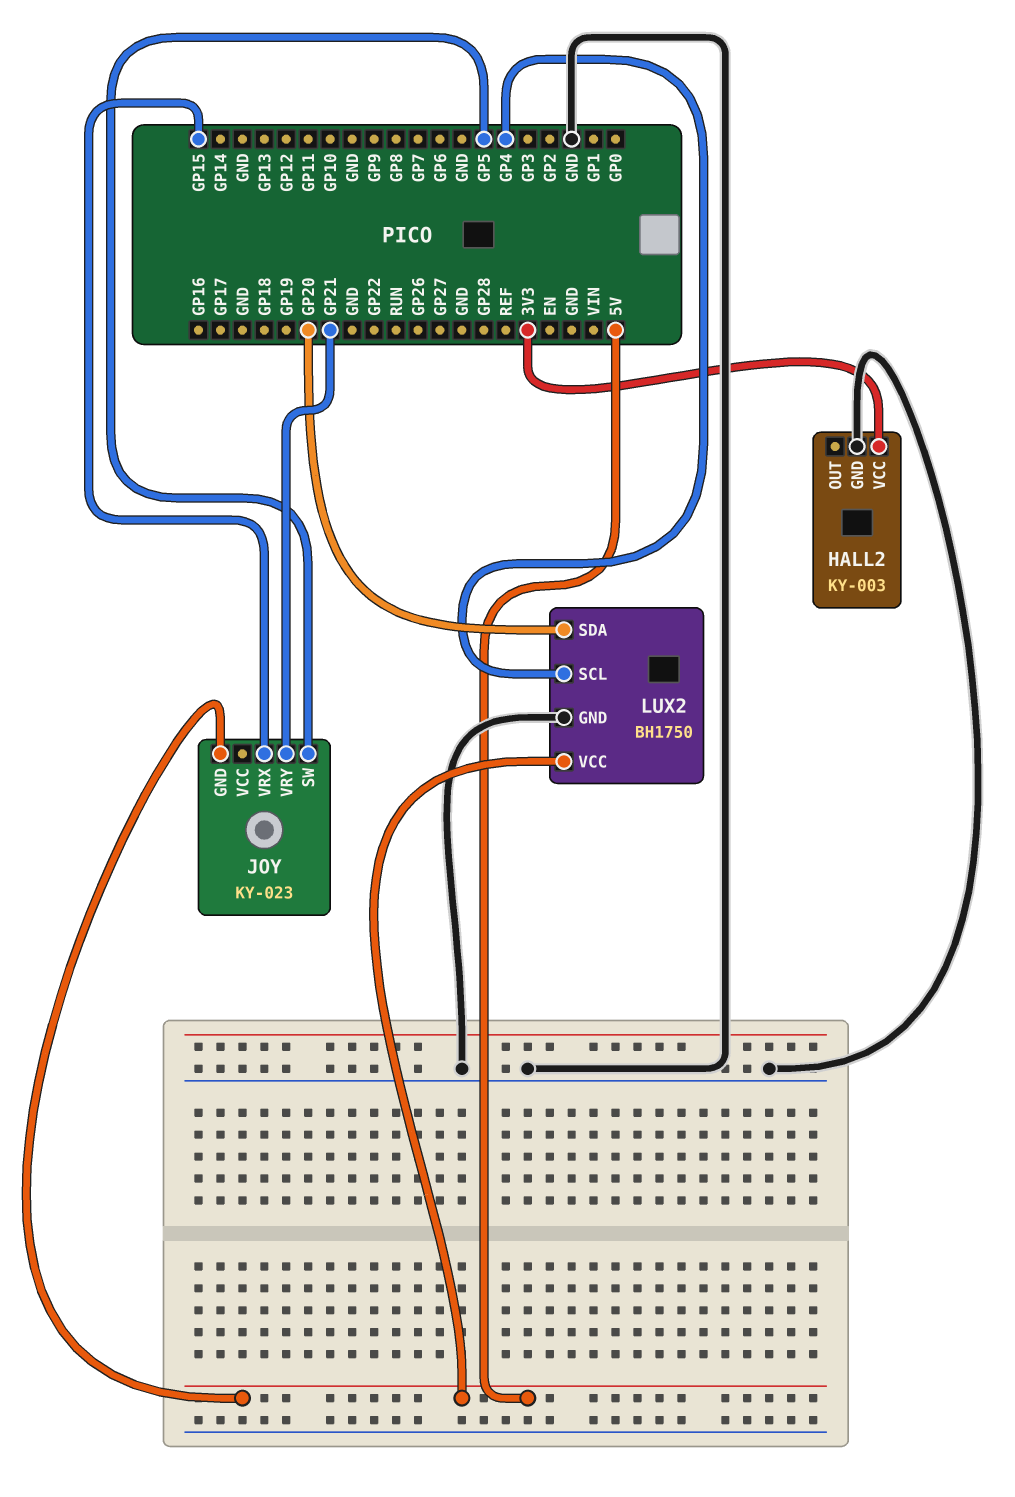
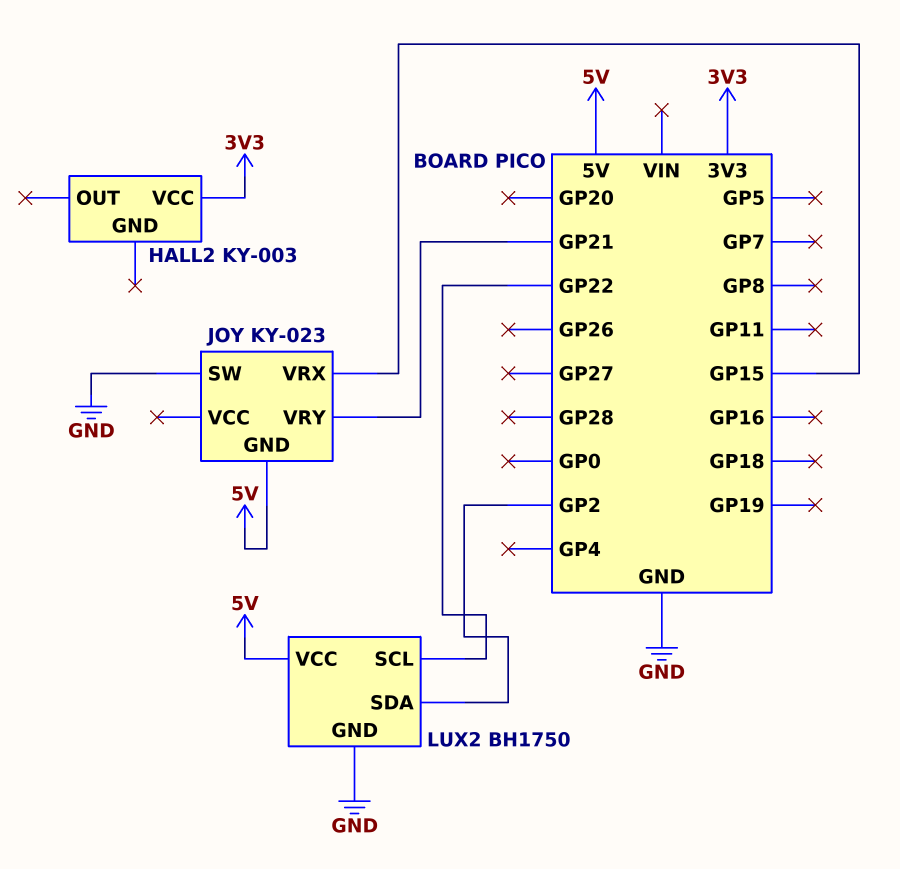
HALL2 pin GND: GND -> none
JOY pin SW: GP5 -> GND
LUX2 pin SCL: GP4 -> GP22
LUX2 pin SDA: GP20 -> GP2

